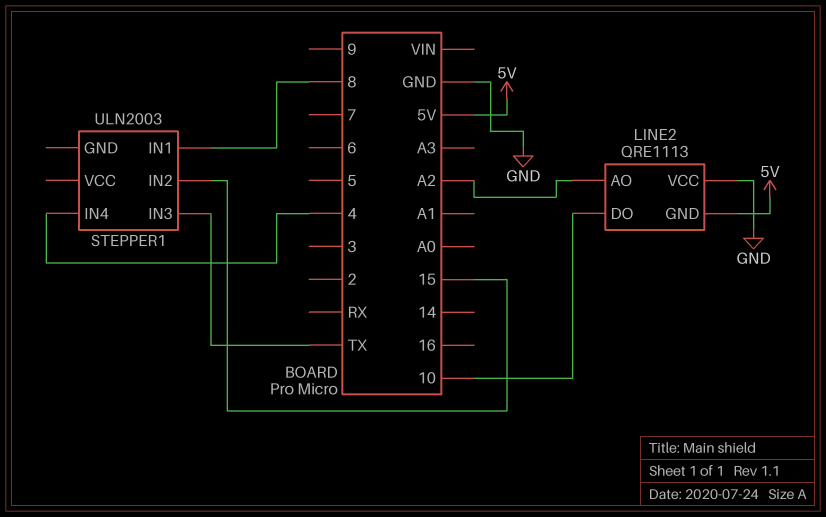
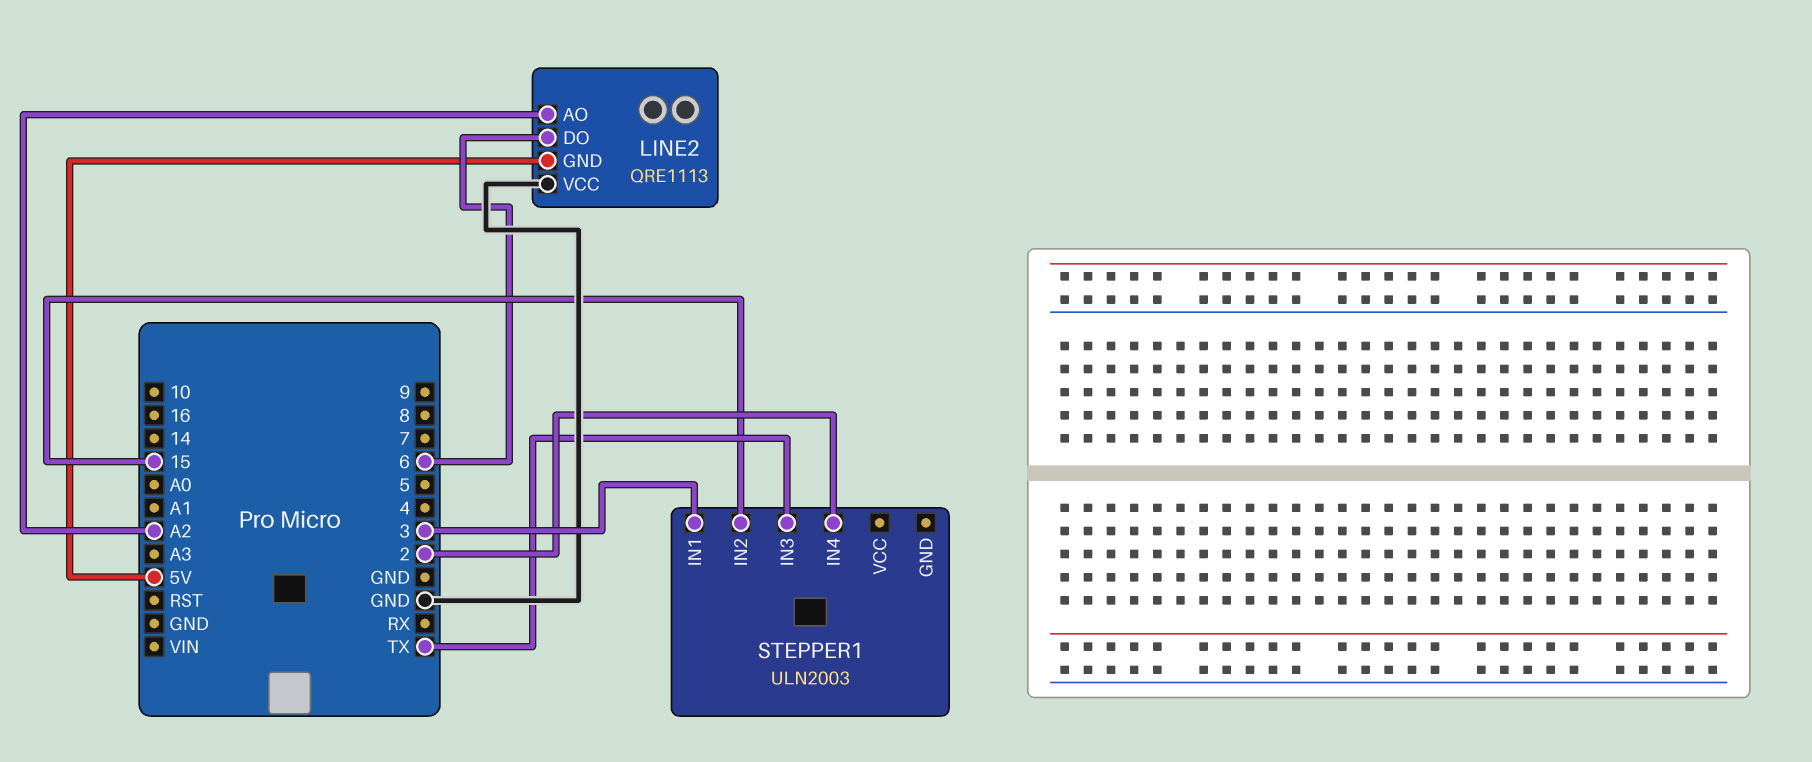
LINE2 pin DO: 10 -> 6
STEPPER1 pin IN1: 8 -> 3
STEPPER1 pin IN4: 4 -> 2

